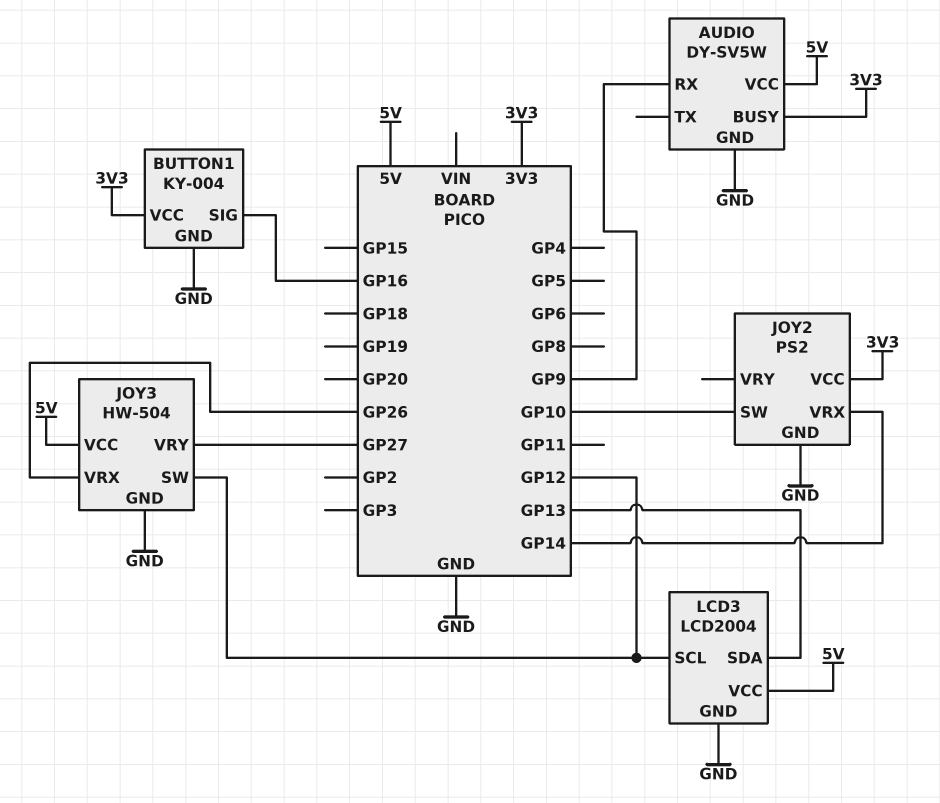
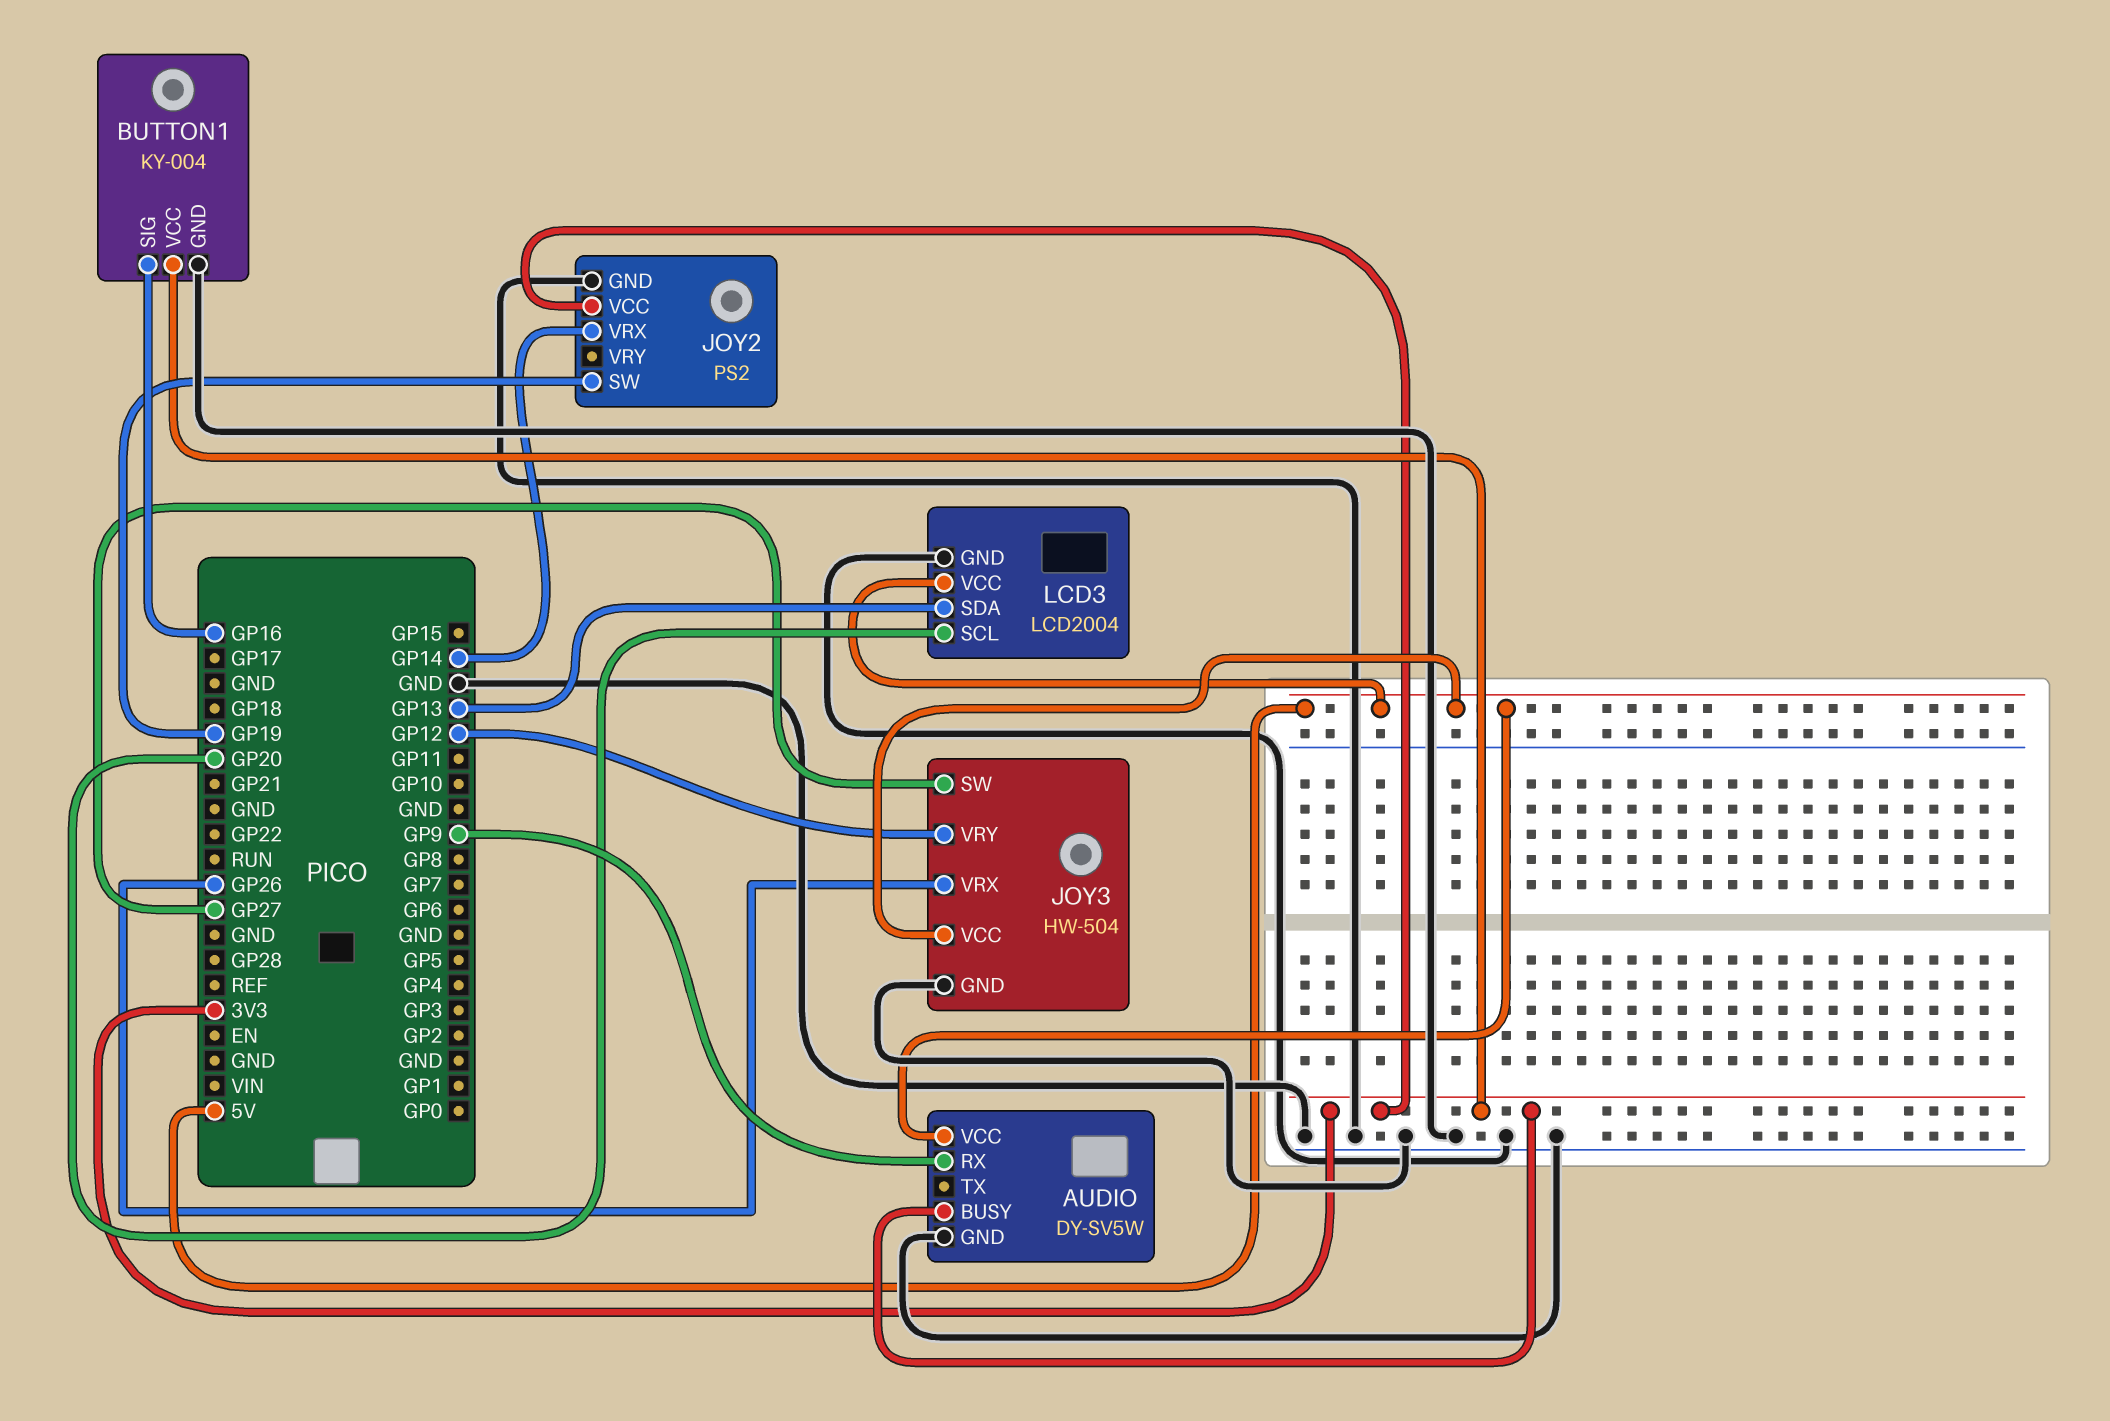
JOY2 pin SW: GP10 -> GP19
JOY3 pin SW: GP12 -> GP27
JOY3 pin VRY: GP27 -> GP12
LCD3 pin SCL: GP12 -> GP20

